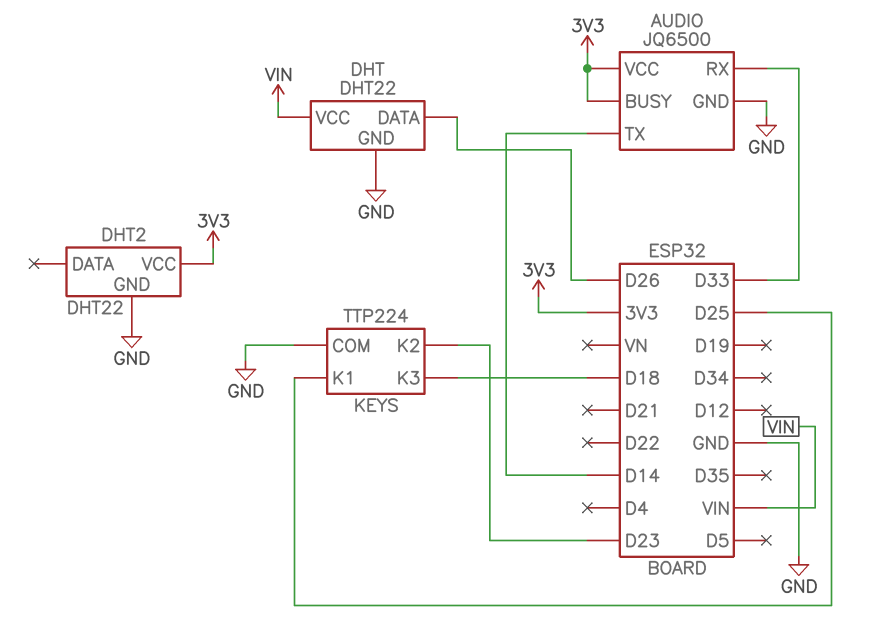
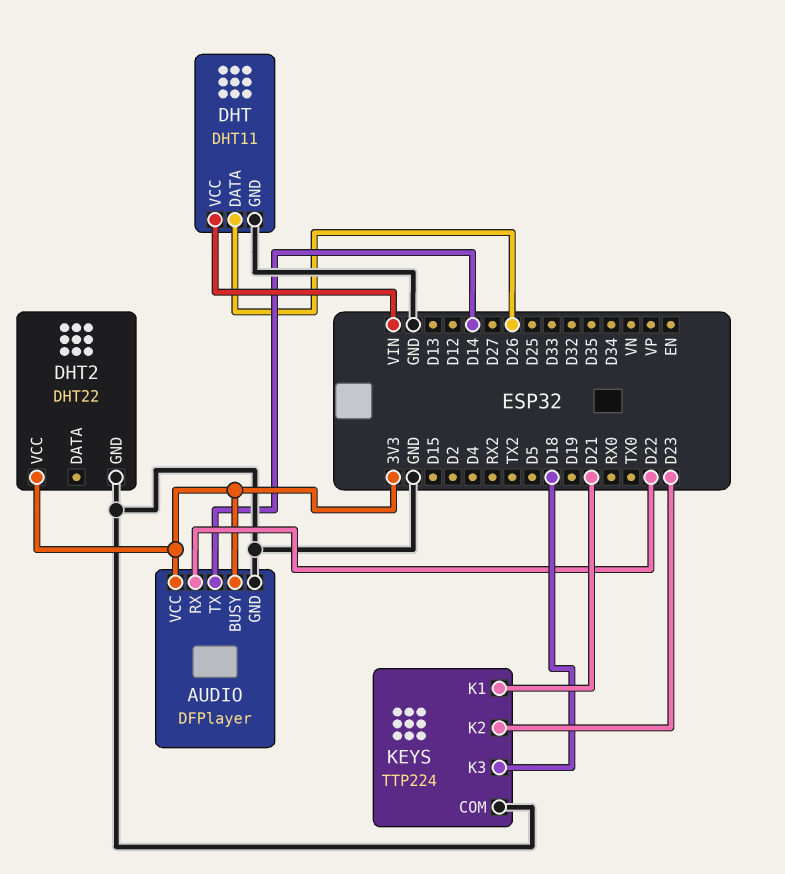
AUDIO: JQ6500 -> DFPlayer
AUDIO pin RX: D33 -> D22
DHT: DHT22 -> DHT11
KEYS pin K1: D25 -> D21

